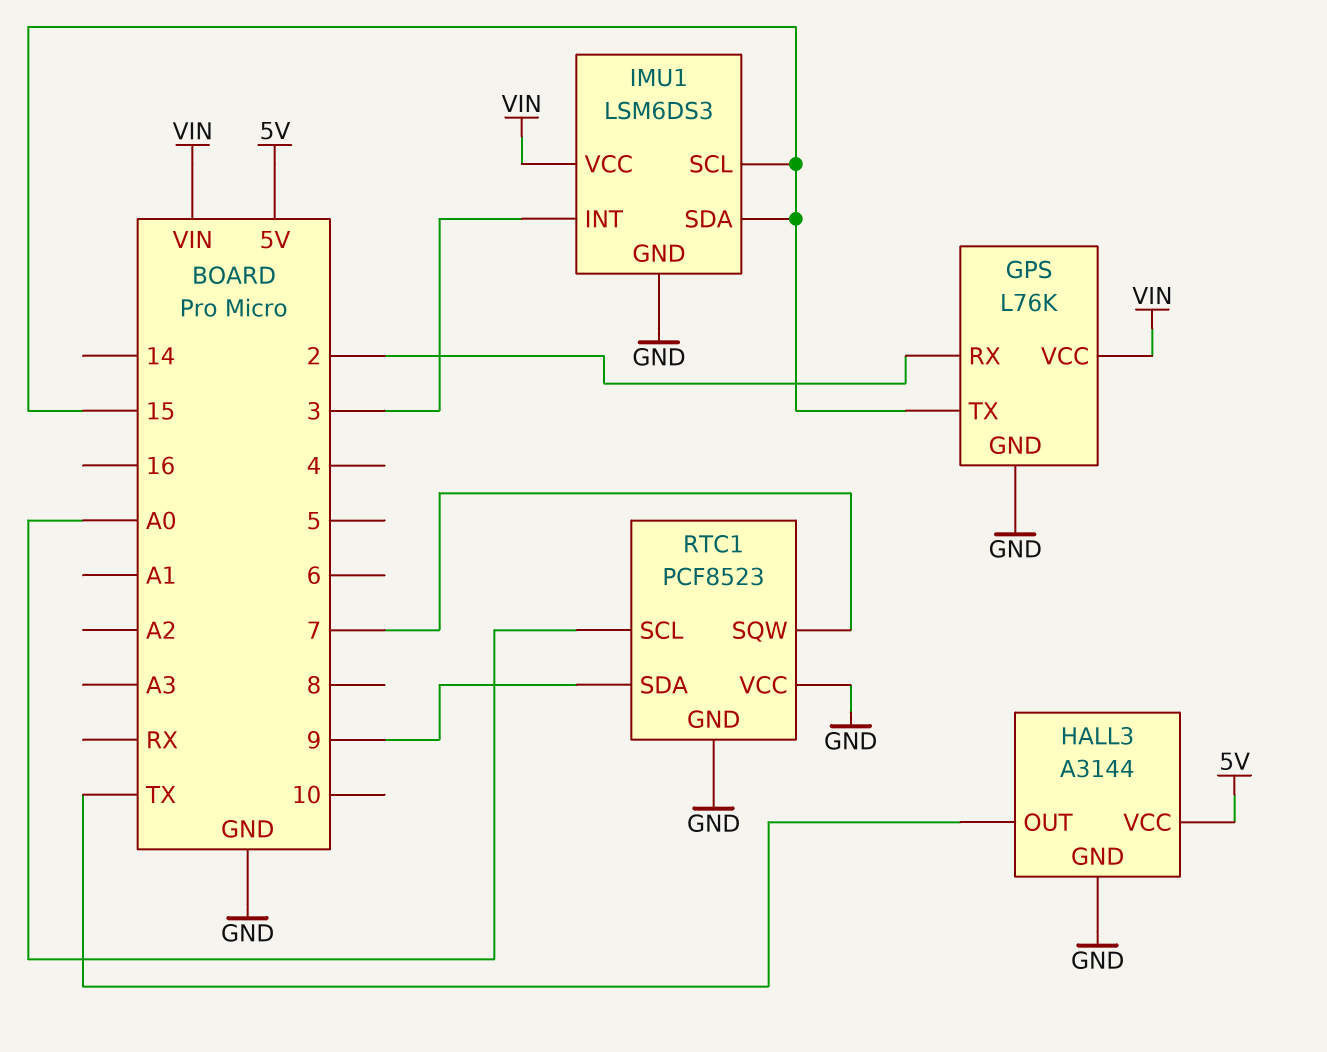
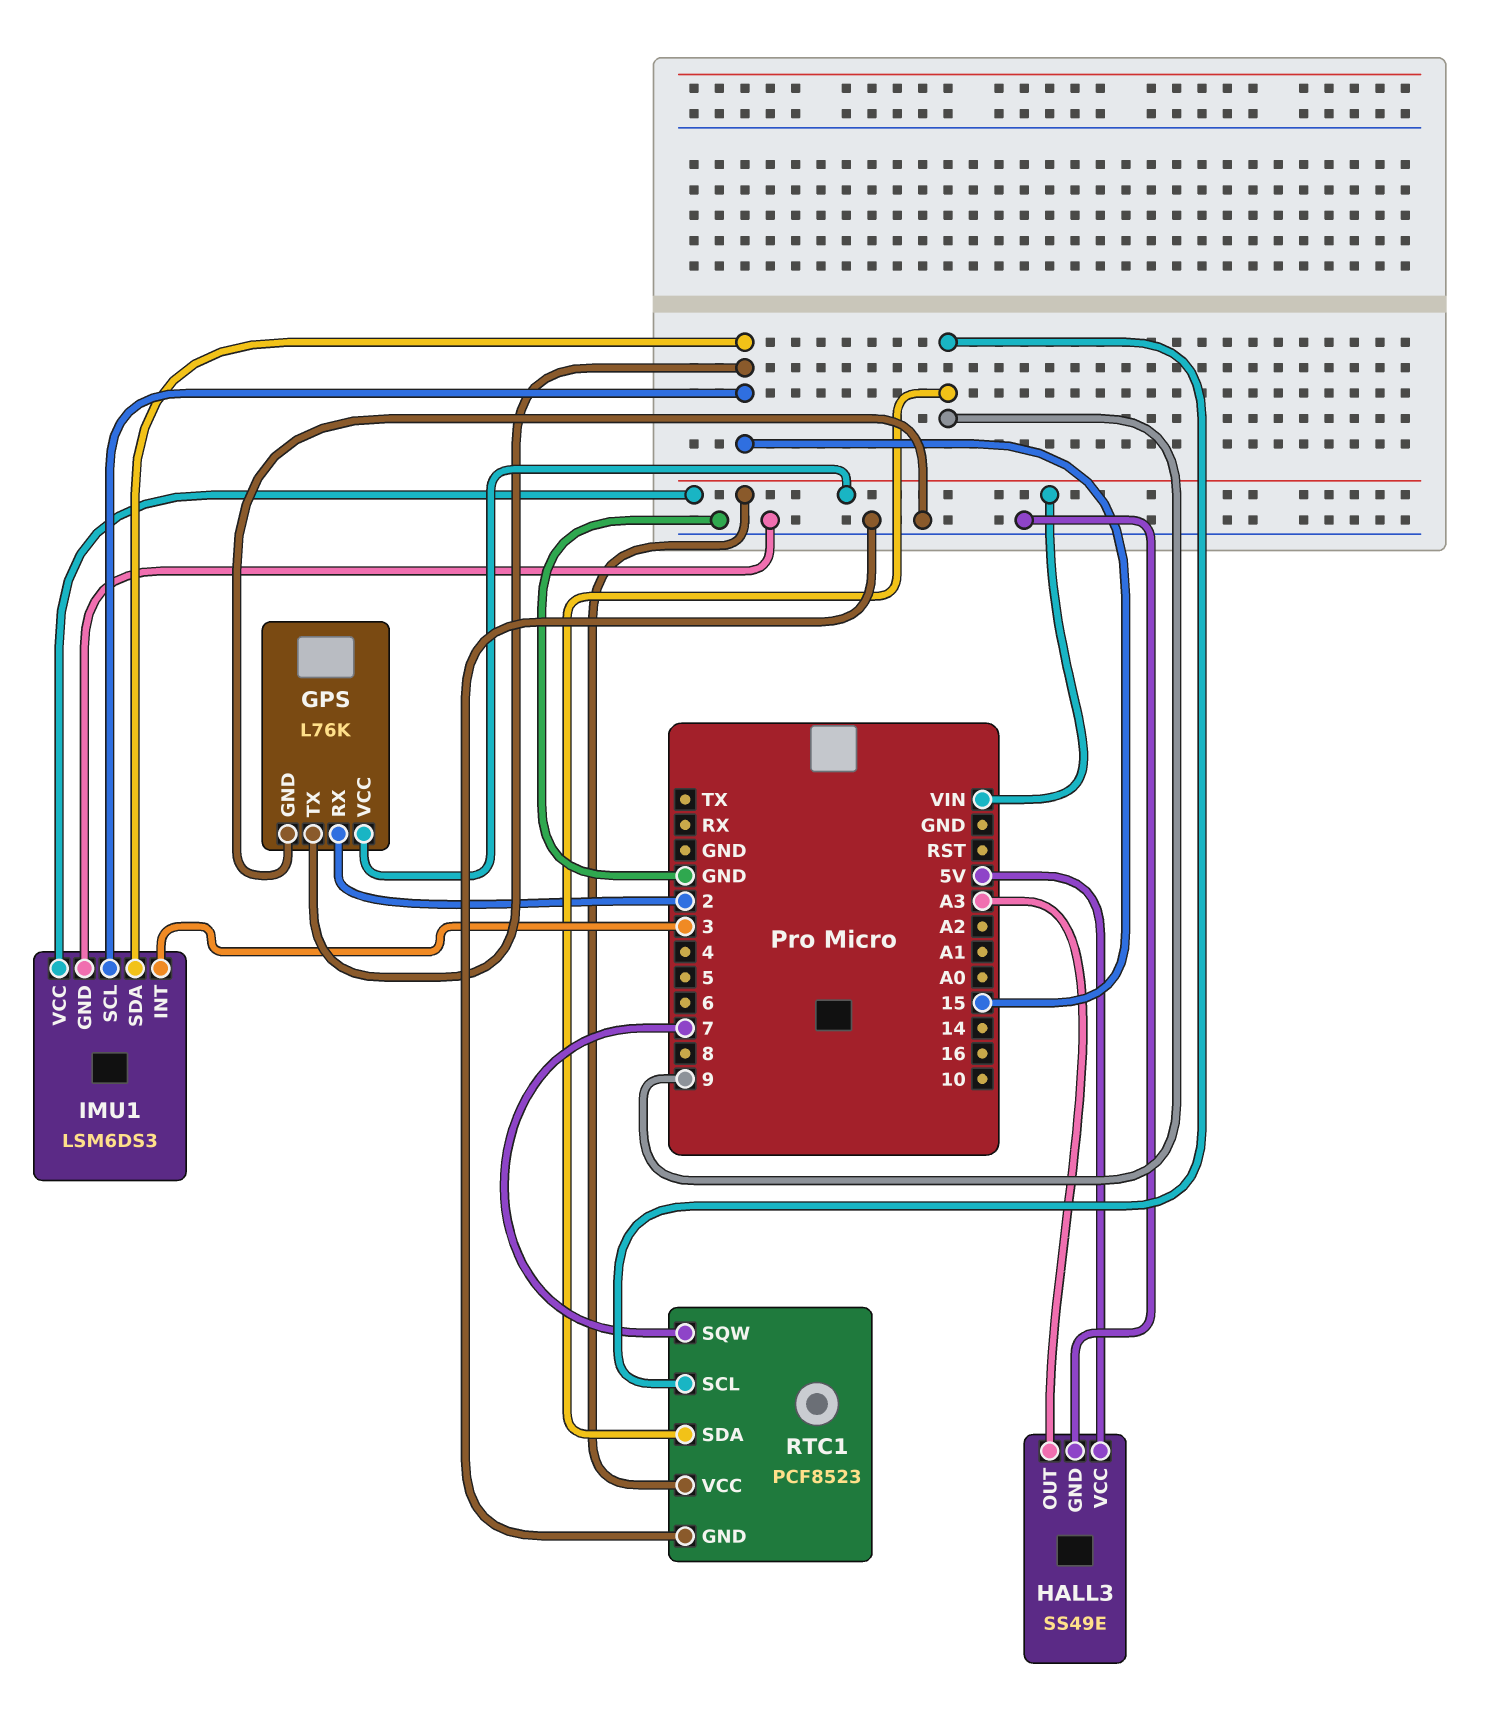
HALL3: A3144 -> SS49E
HALL3 pin OUT: TX -> A3
RTC1 pin SCL: A0 -> 9
RTC1 pin VCC: GND -> VIN

